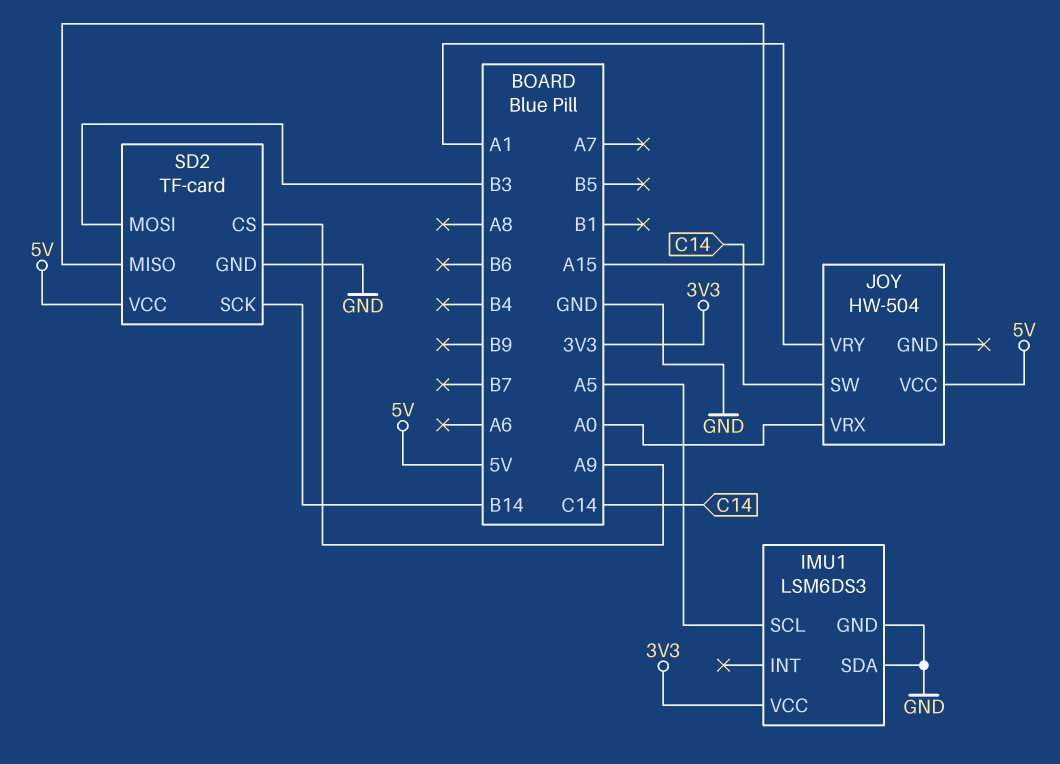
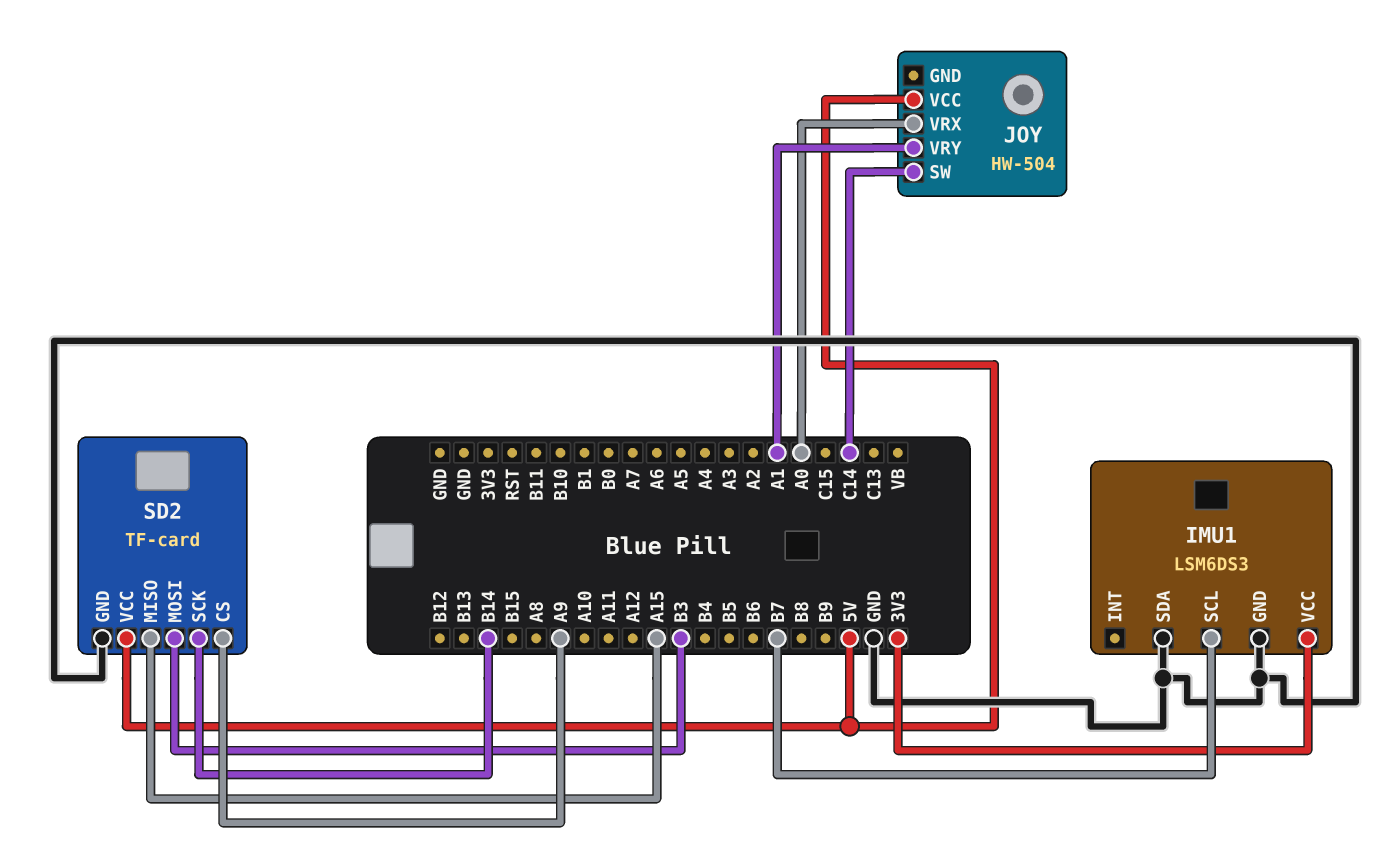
IMU1 pin SCL: A5 -> B7

